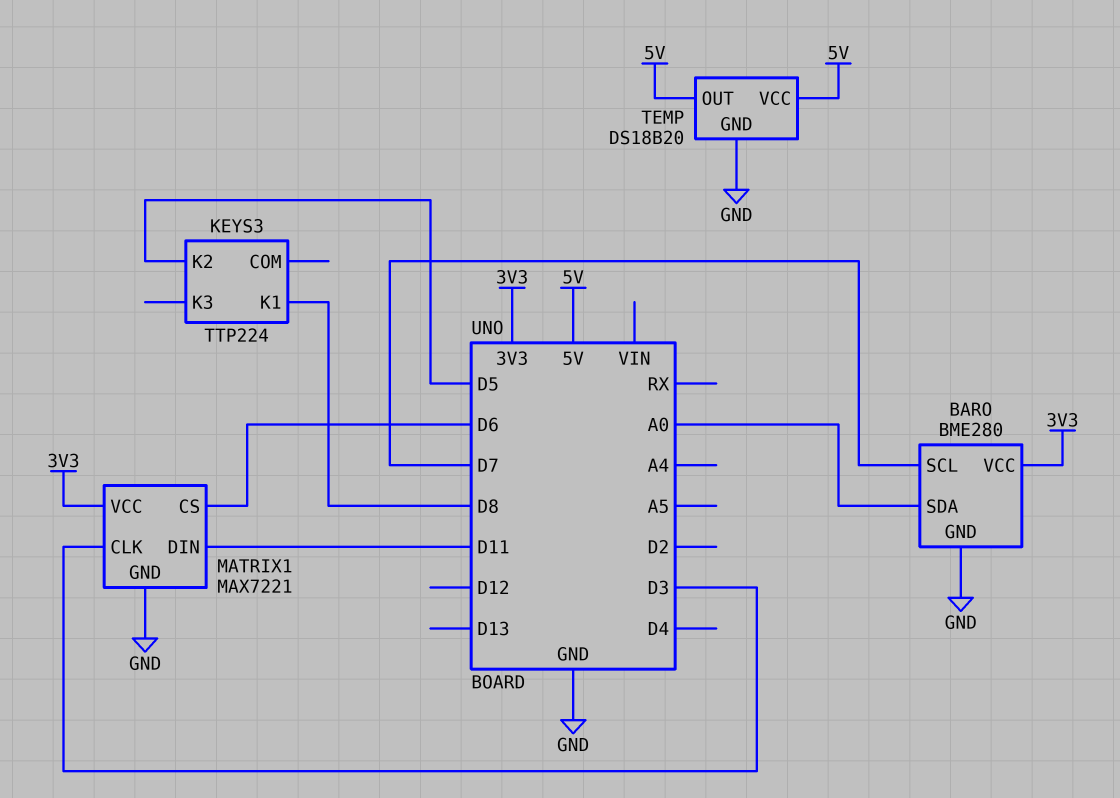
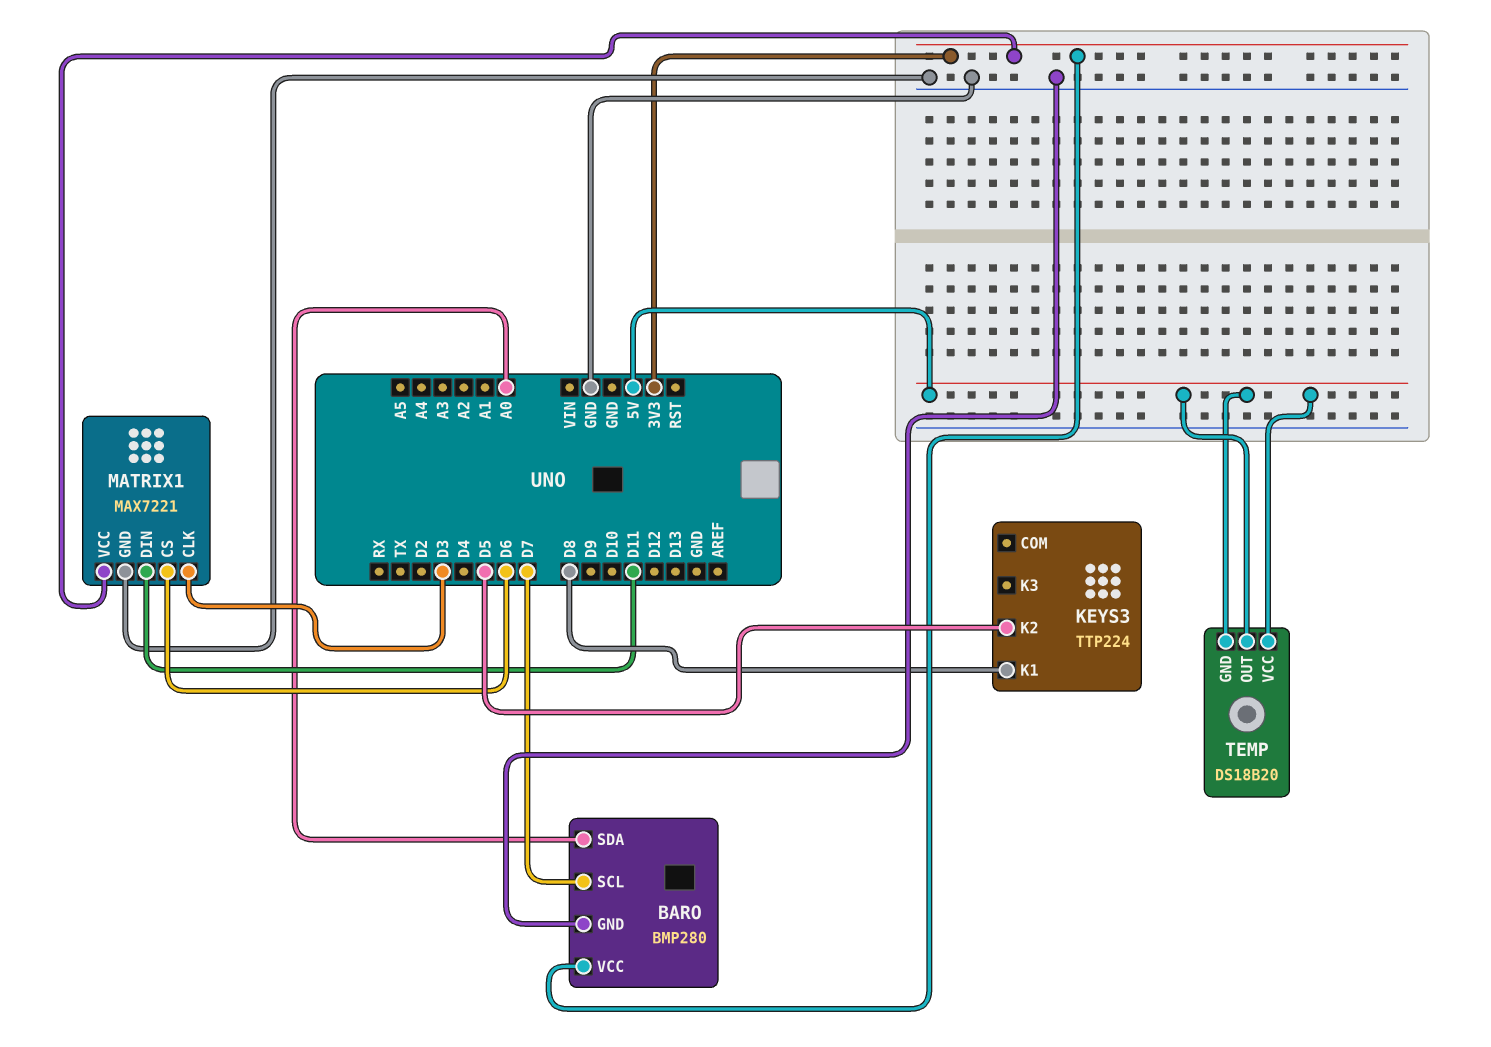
BARO: BME280 -> BMP280
TEMP pin GND: GND -> 5V

